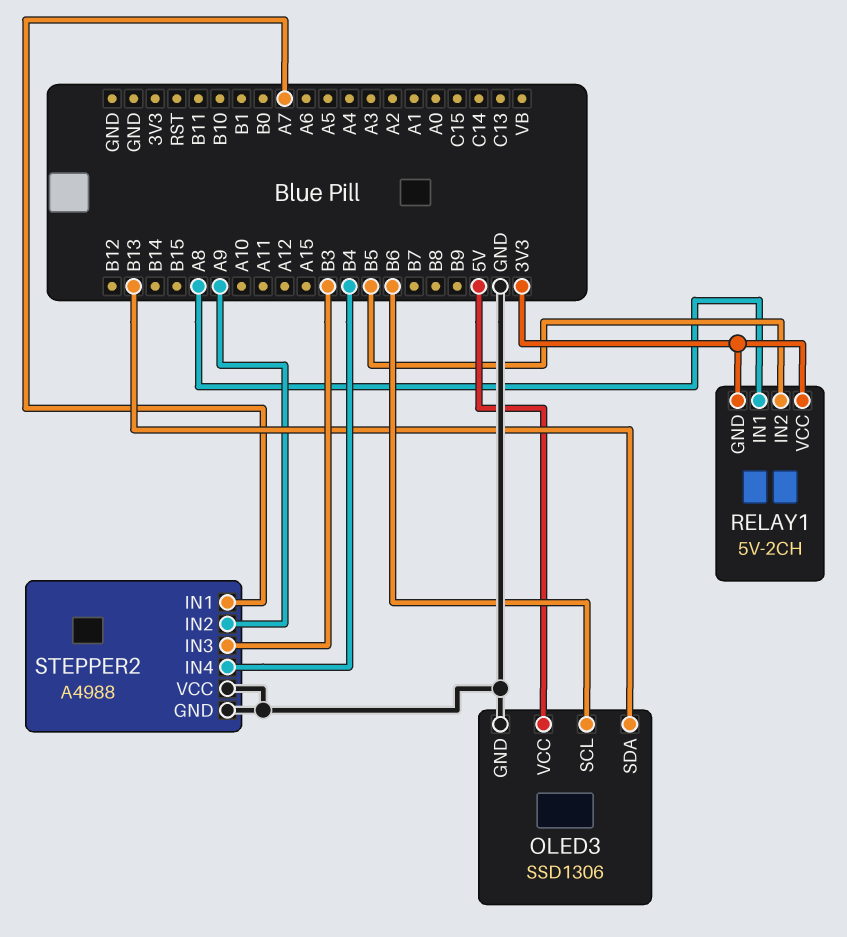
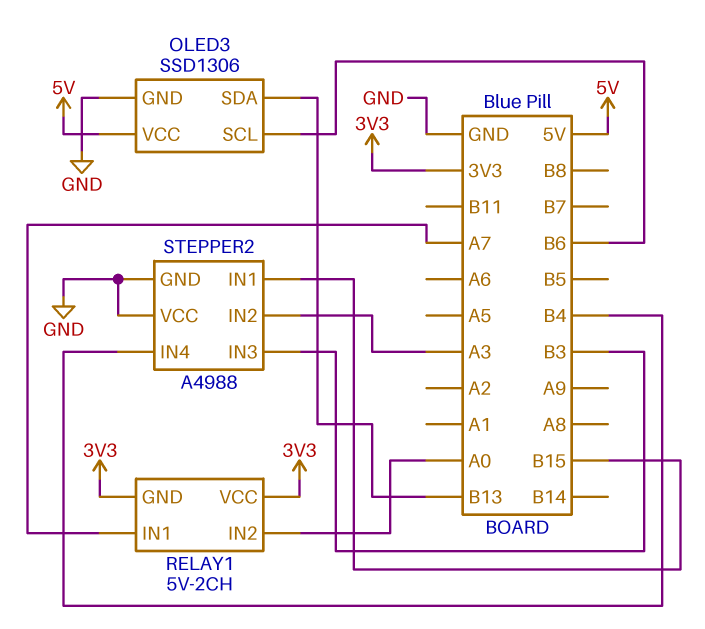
RELAY1 pin IN1: A8 -> A7
RELAY1 pin IN2: B5 -> A0
STEPPER2 pin IN1: A7 -> B15
STEPPER2 pin IN2: A9 -> A3

